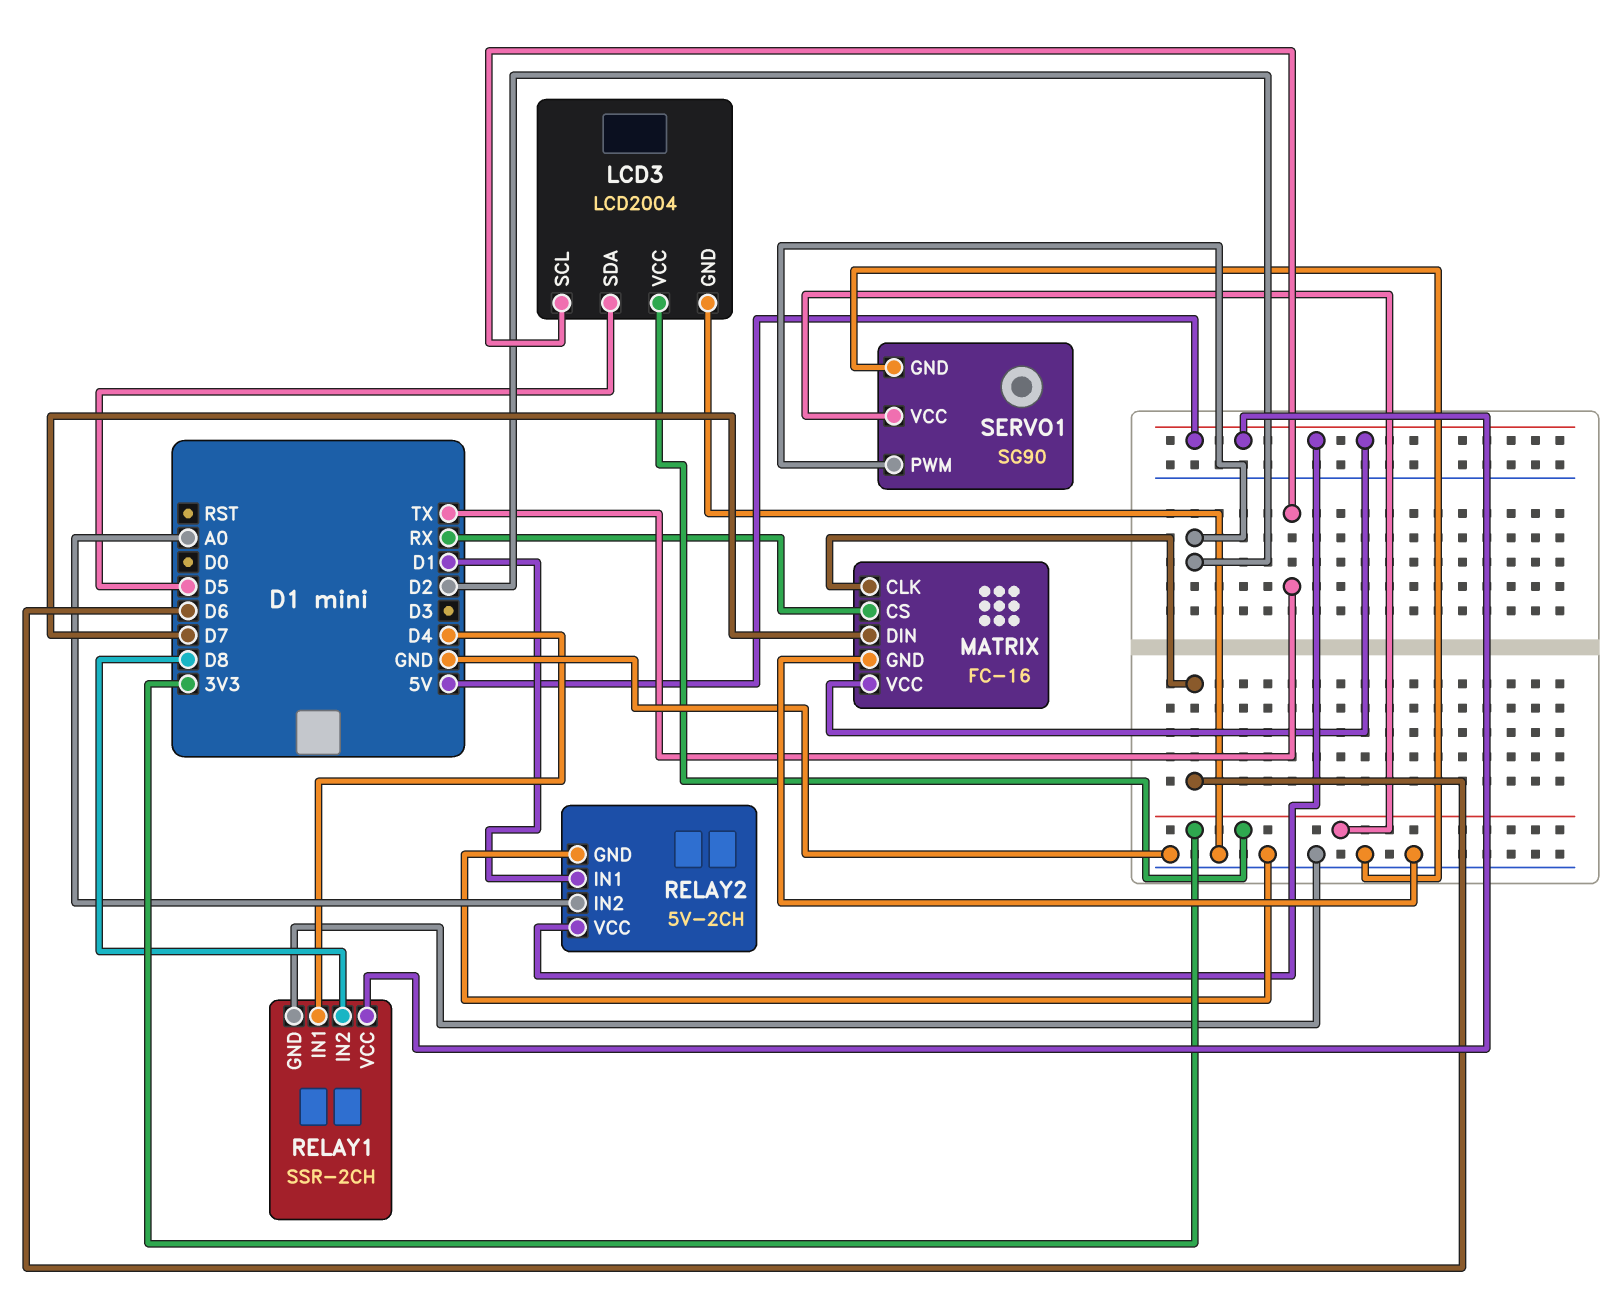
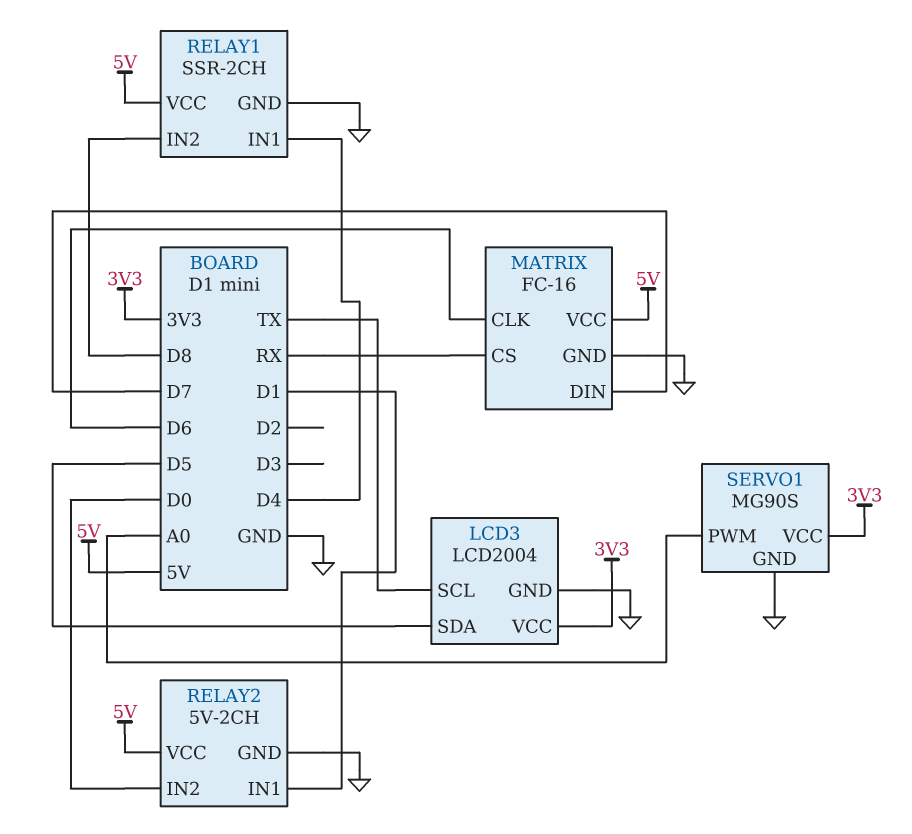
RELAY2 pin IN2: A0 -> D0
SERVO1: SG90 -> MG90S
SERVO1 pin PWM: D2 -> A0

